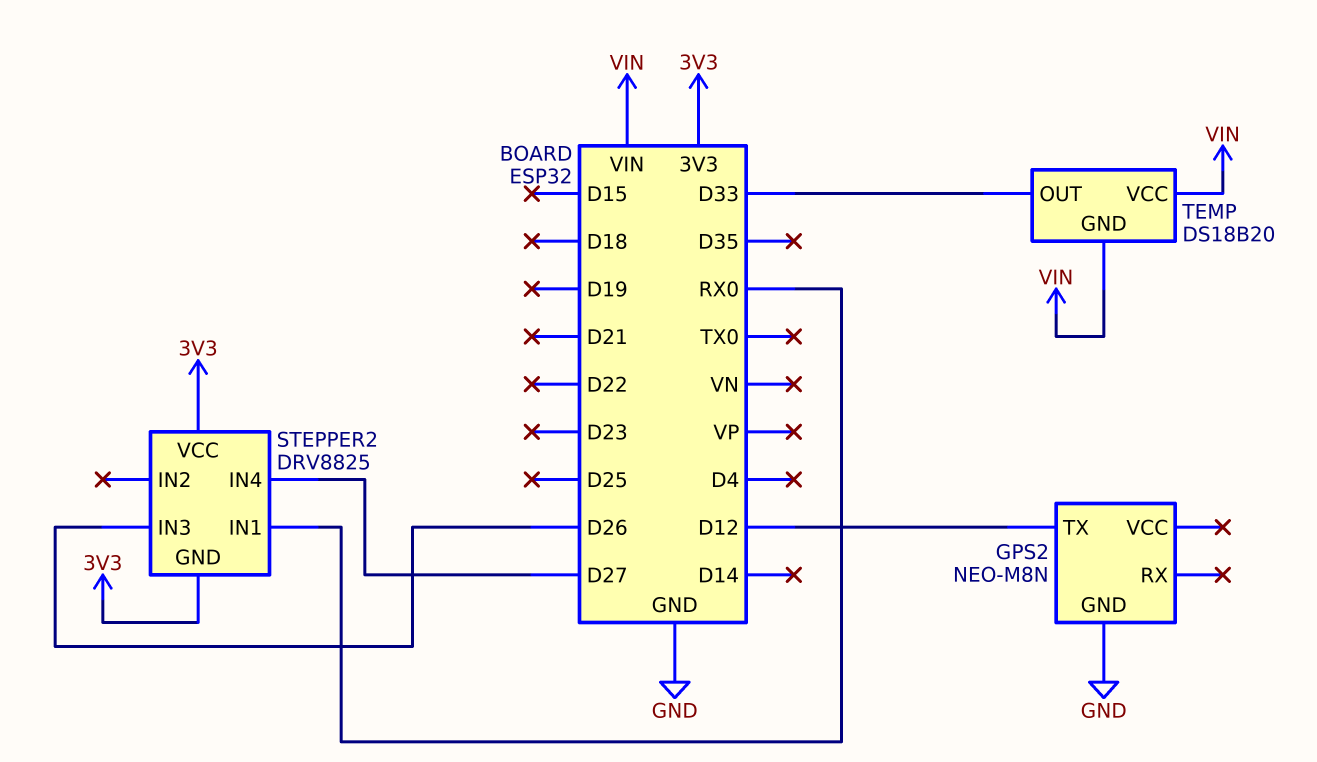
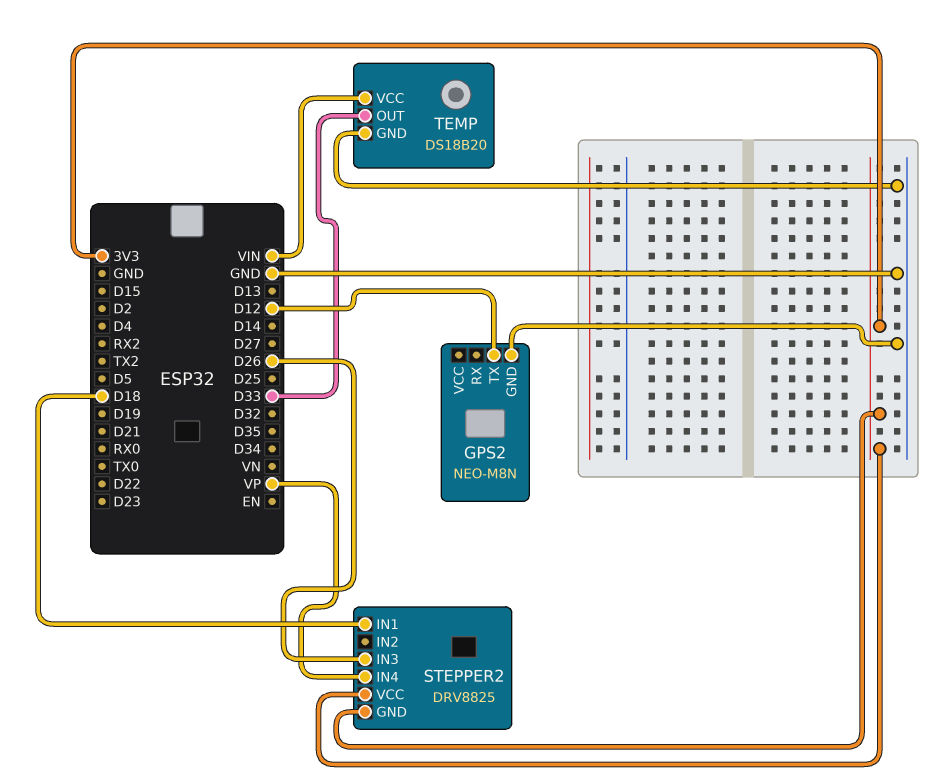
STEPPER2 pin IN1: RX0 -> D18
STEPPER2 pin IN4: D27 -> VP
TEMP pin GND: VIN -> GND

